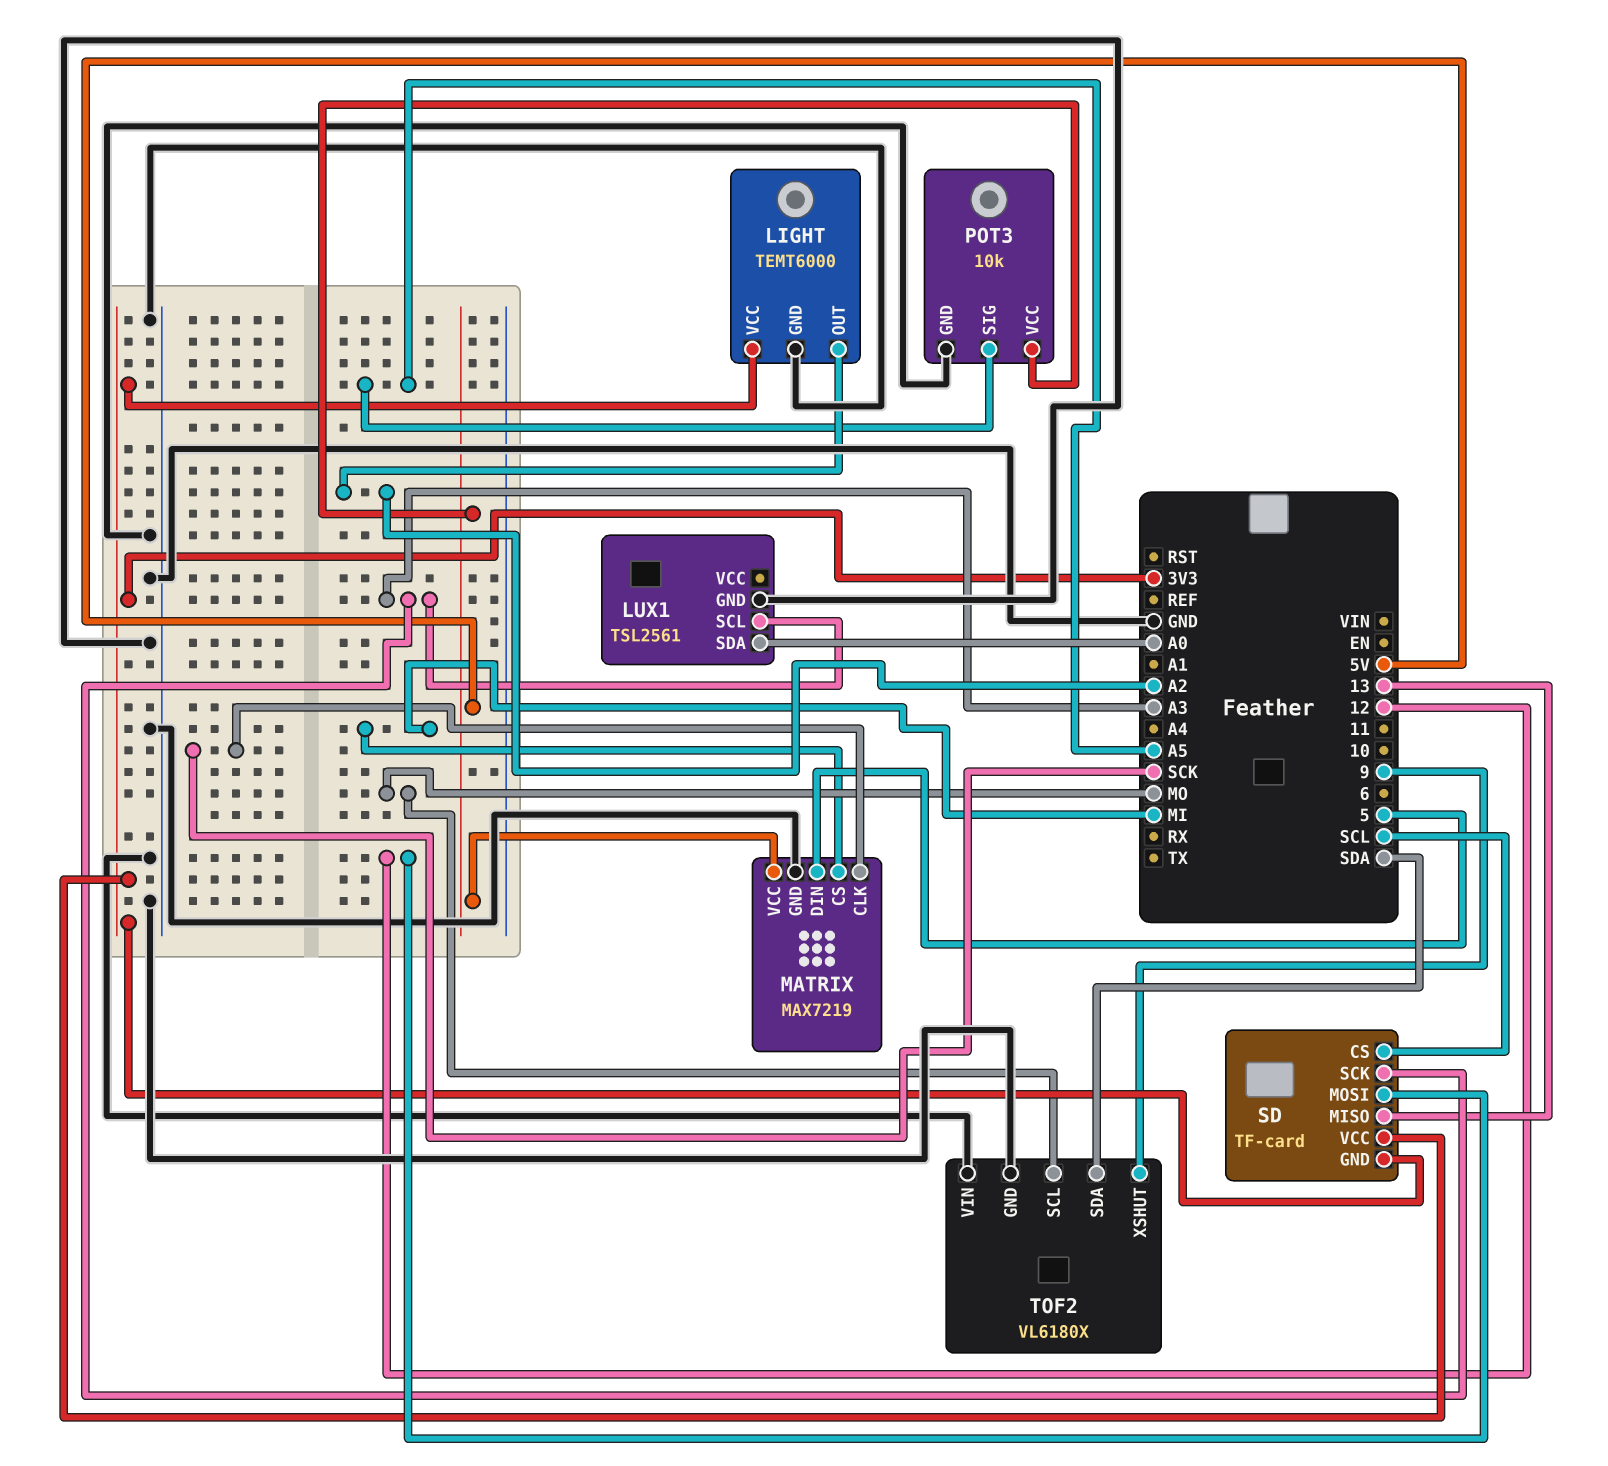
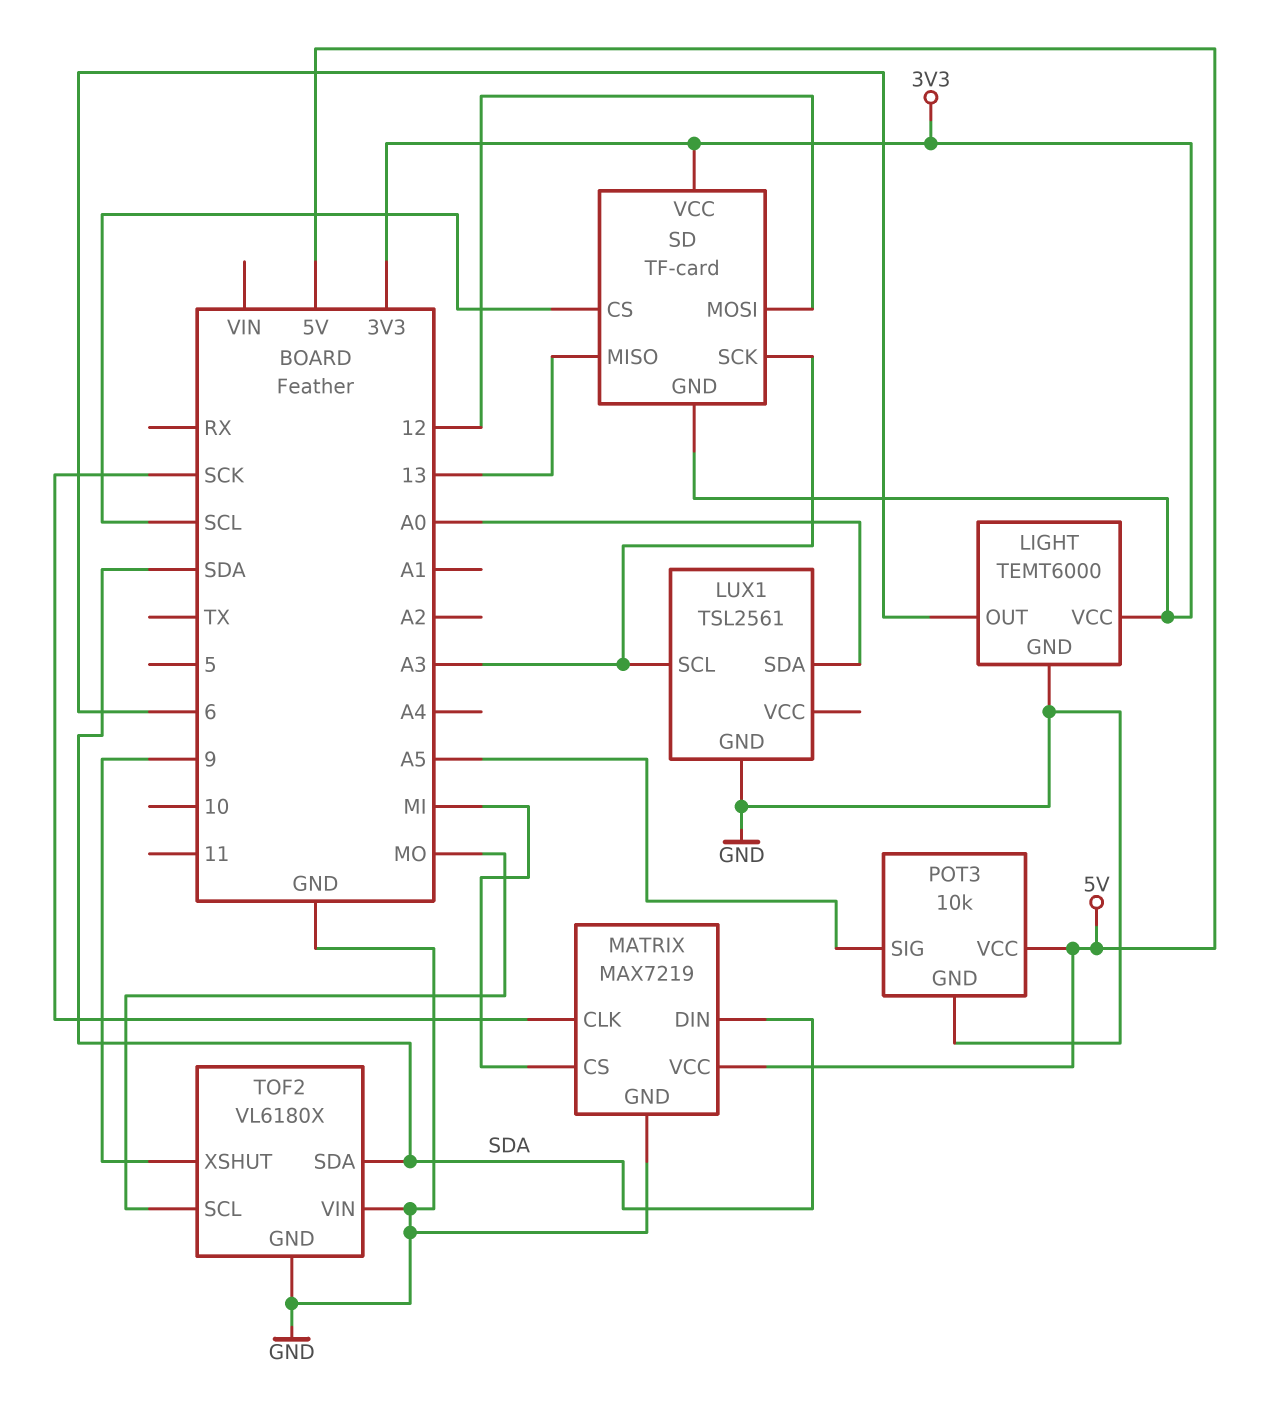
LIGHT pin OUT: A2 -> 6
MATRIX pin DIN: 5 -> SDA

